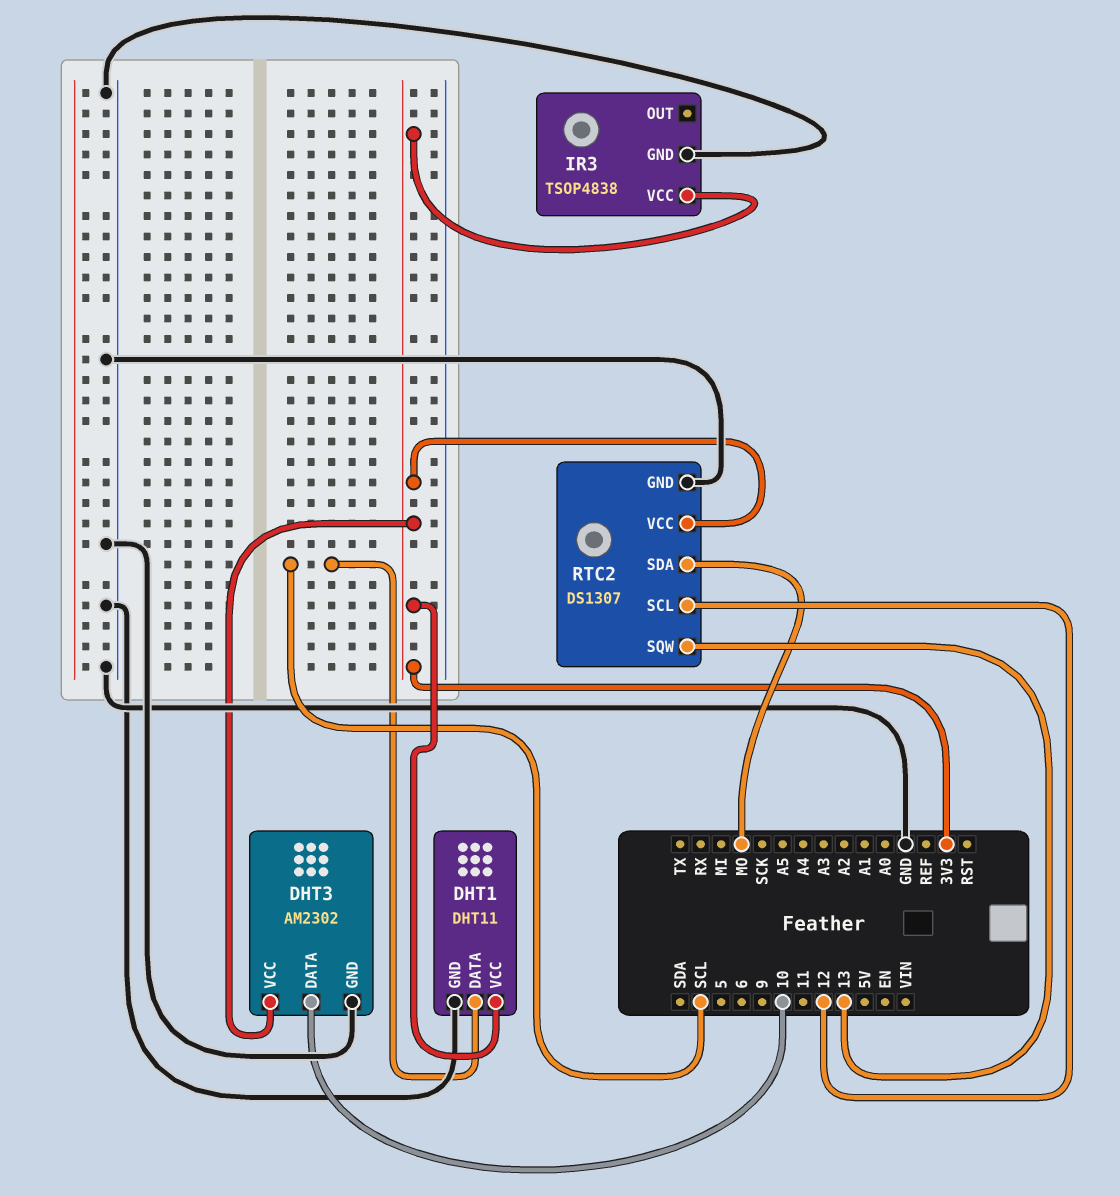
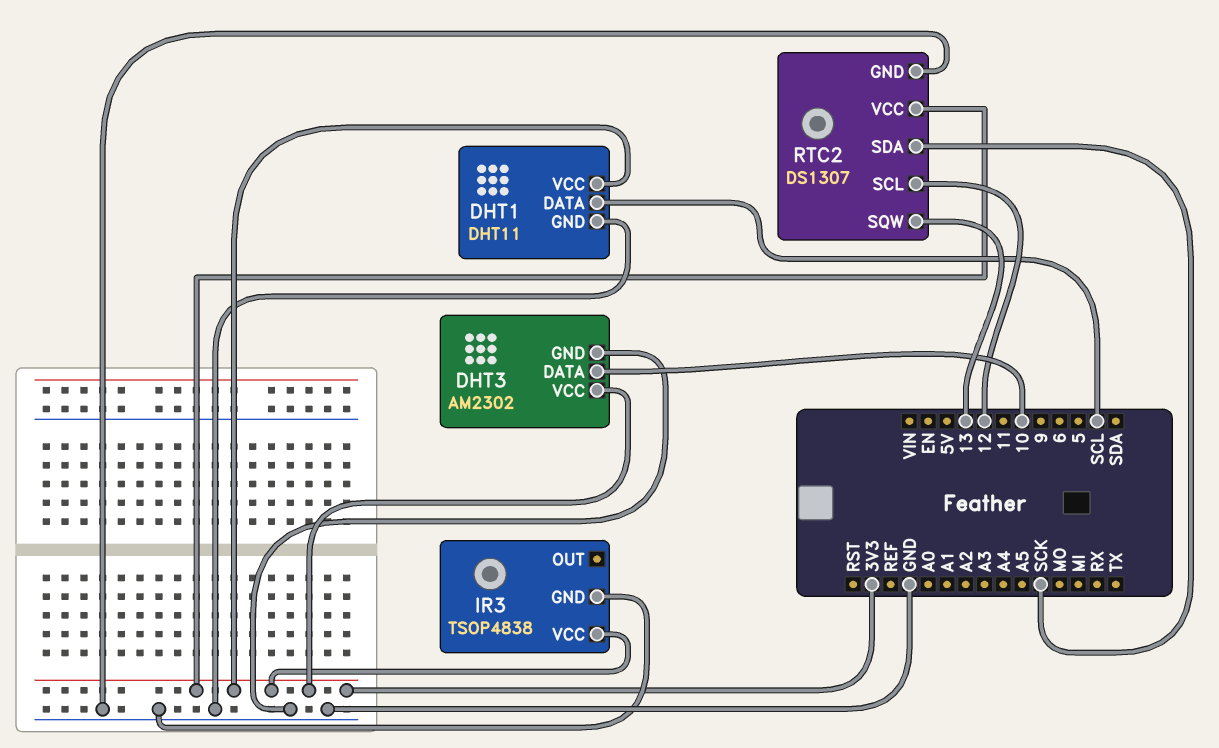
RTC2 pin SDA: MO -> SCK

